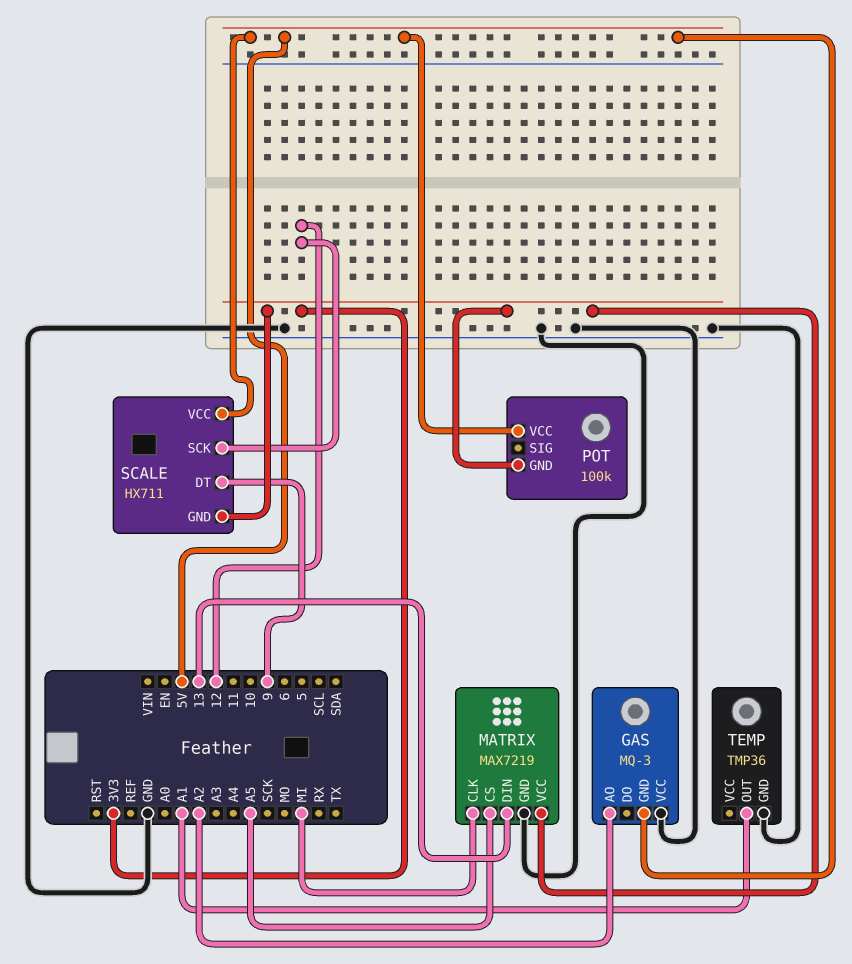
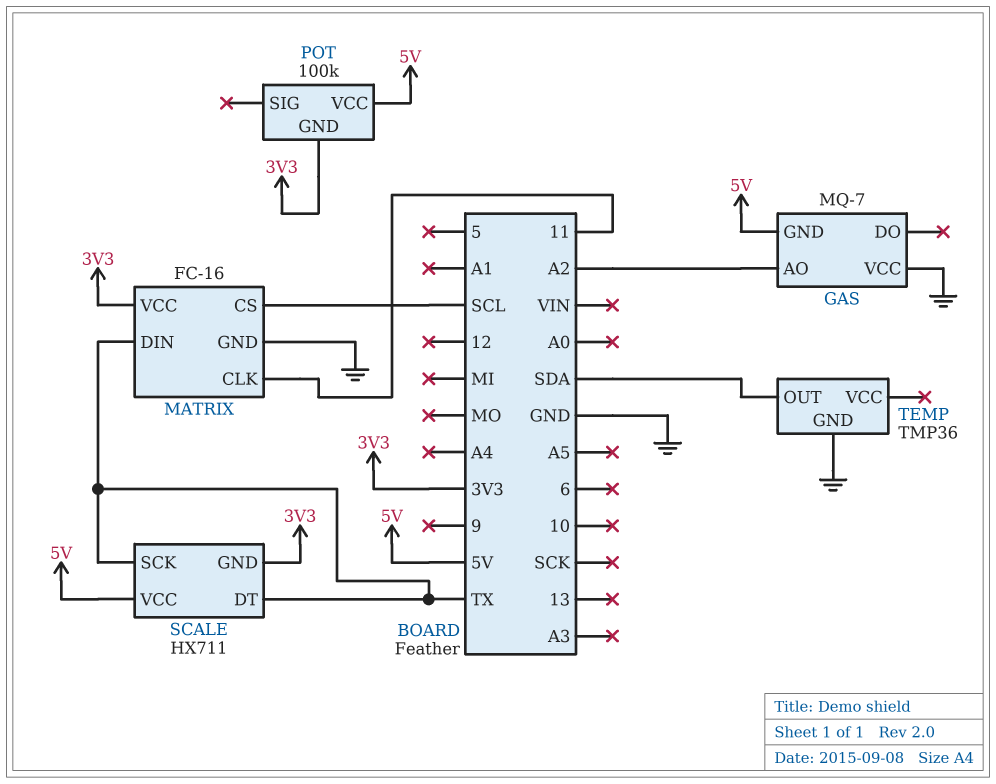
GAS: MQ-3 -> MQ-7
MATRIX: MAX7219 -> FC-16
MATRIX pin CLK: MI -> 11
MATRIX pin CS: A5 -> SCL
MATRIX pin DIN: 13 -> TX
SCALE pin DT: 9 -> TX
SCALE pin SCK: 12 -> TX
TEMP pin OUT: A1 -> SDA

